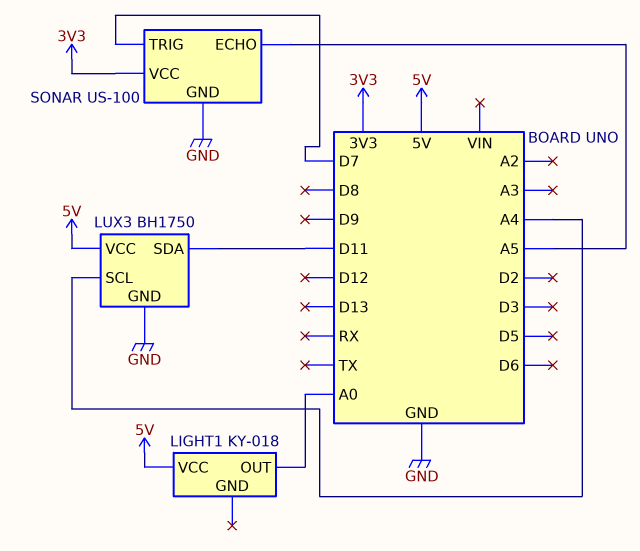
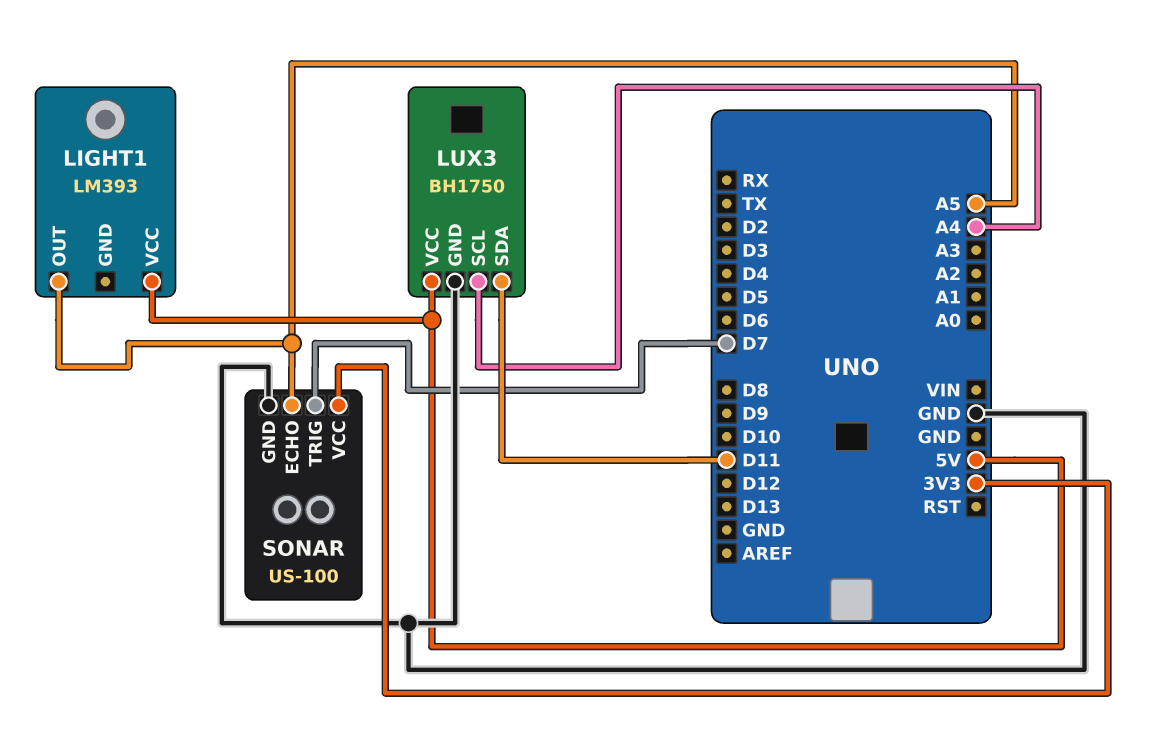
LIGHT1: KY-018 -> LM393
LIGHT1 pin OUT: A0 -> A5

